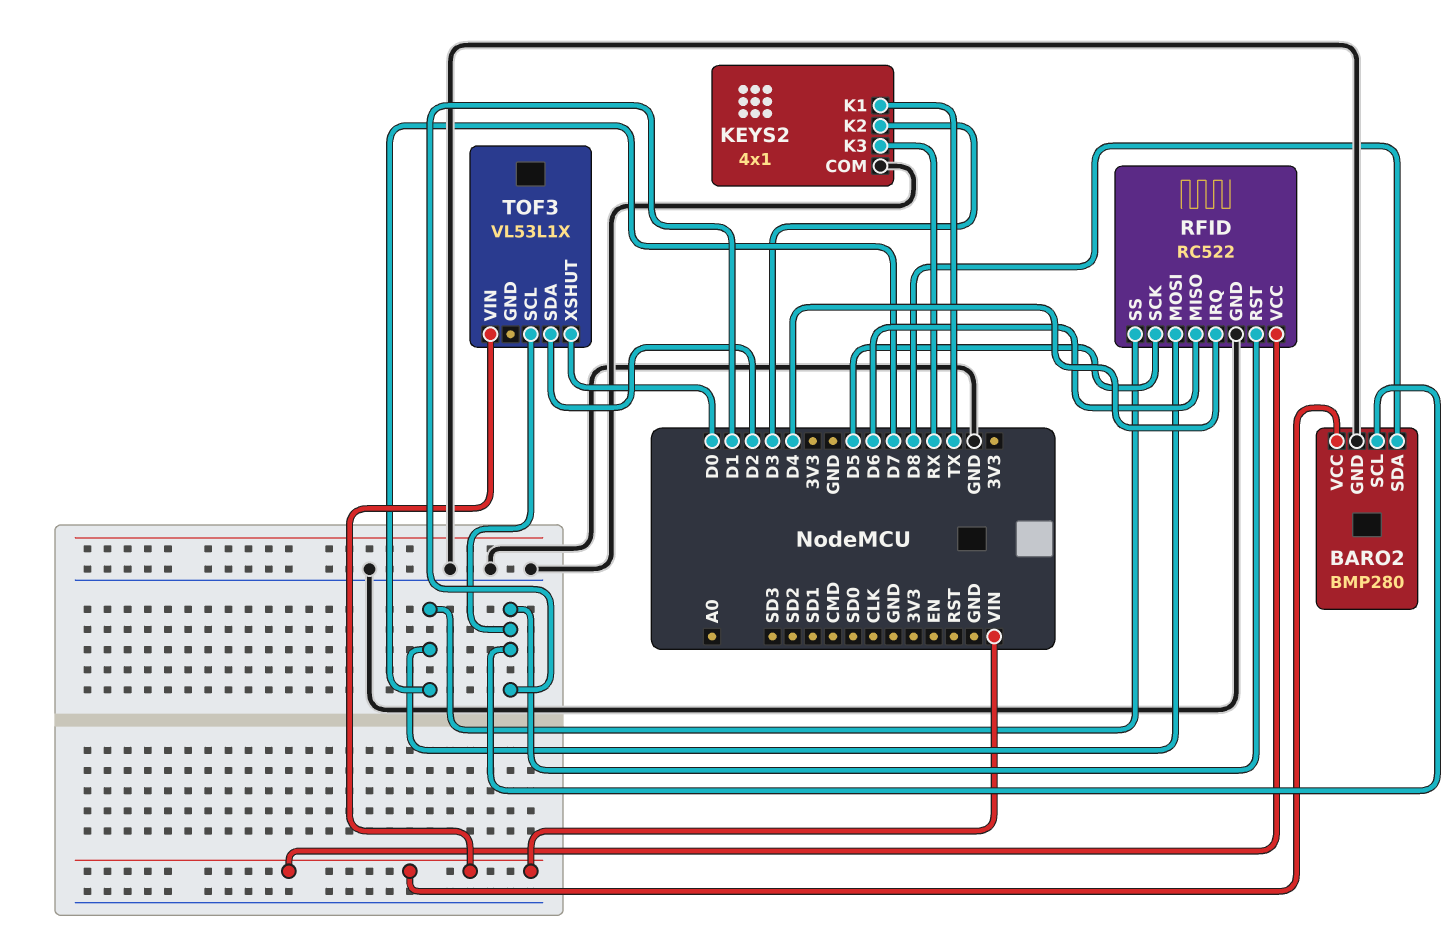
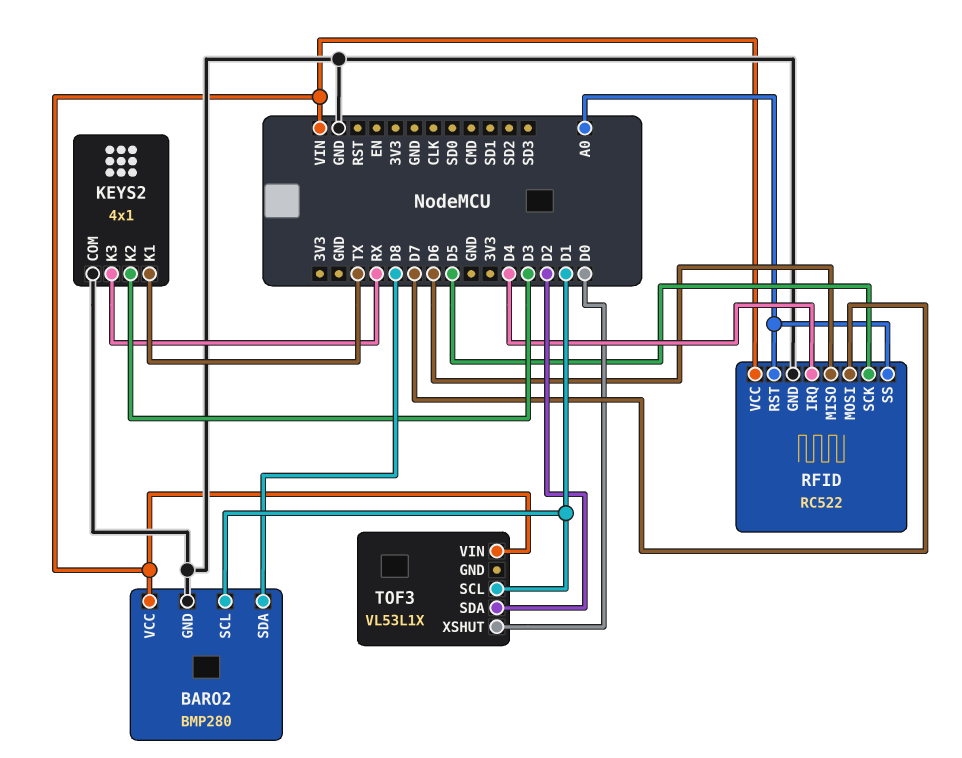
RFID pin RST: D1 -> A0
RFID pin SS: D7 -> A0

